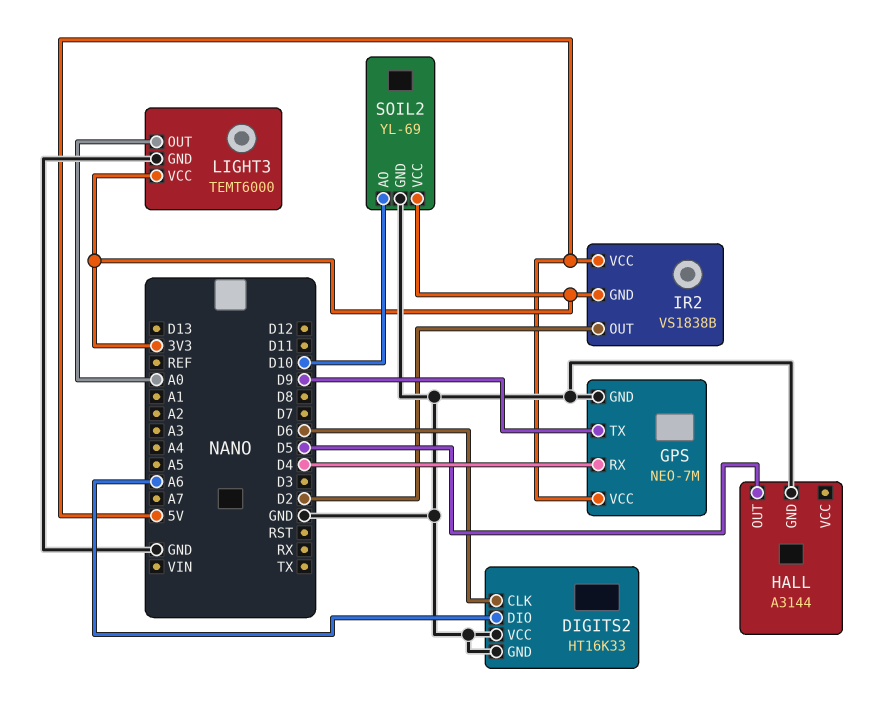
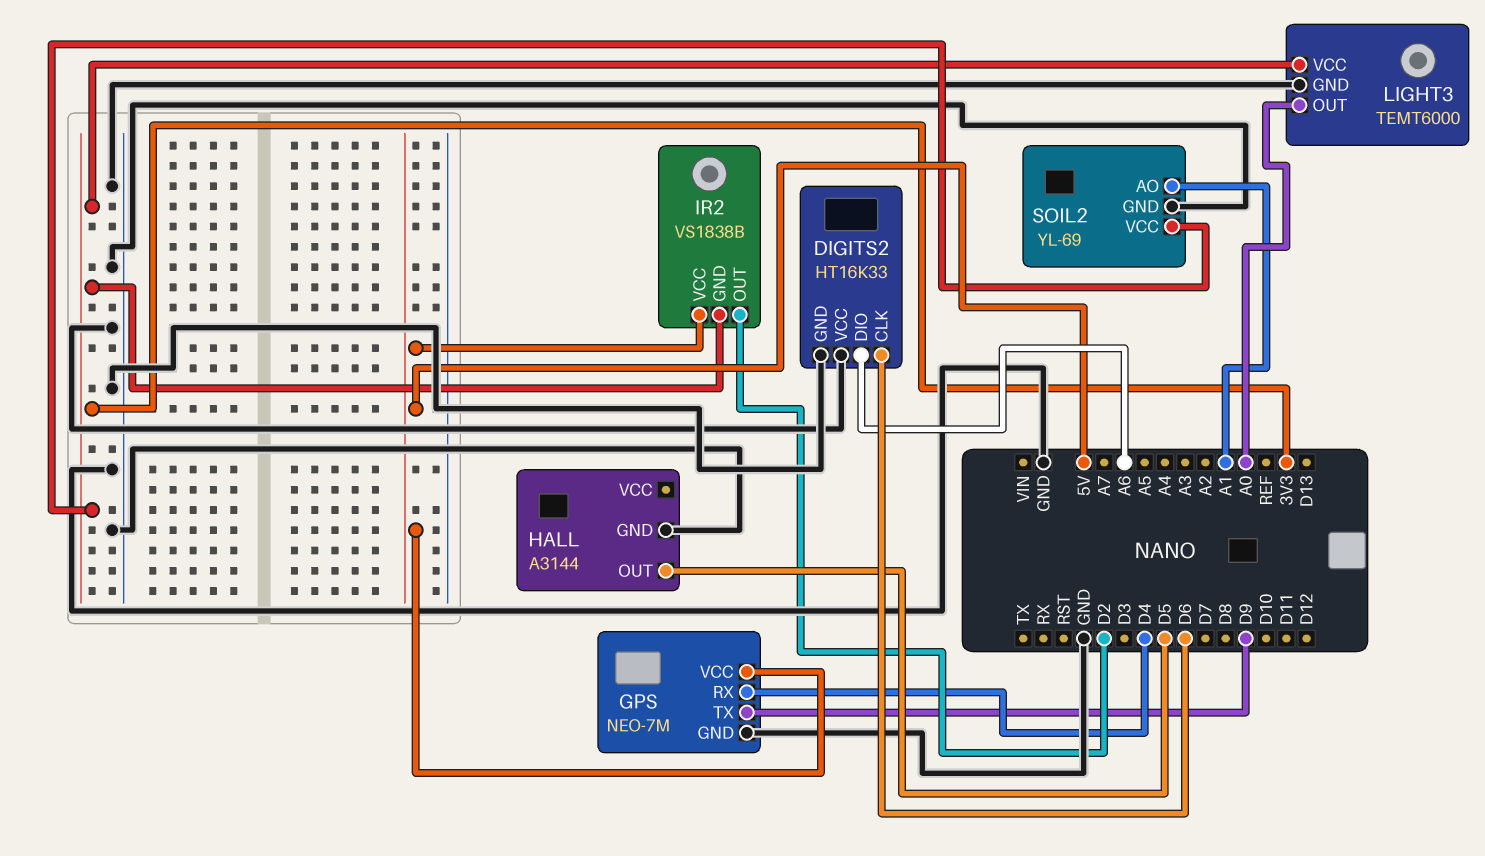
SOIL2 pin AO: D10 -> A1

